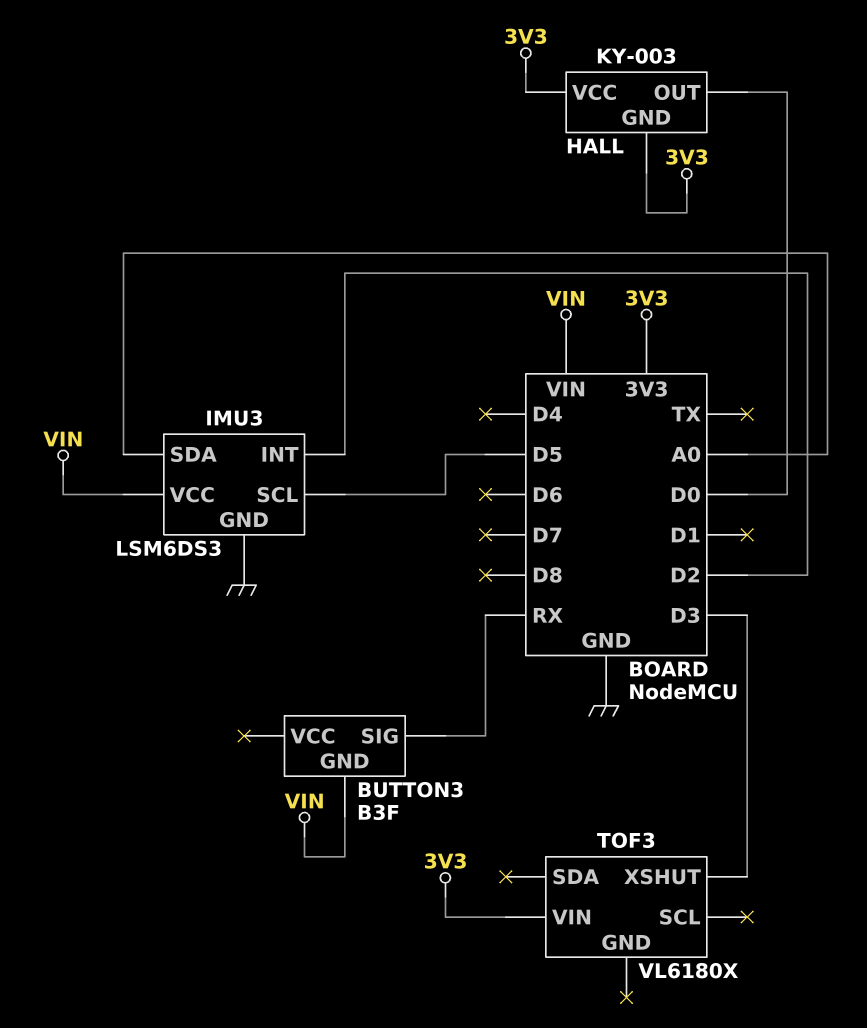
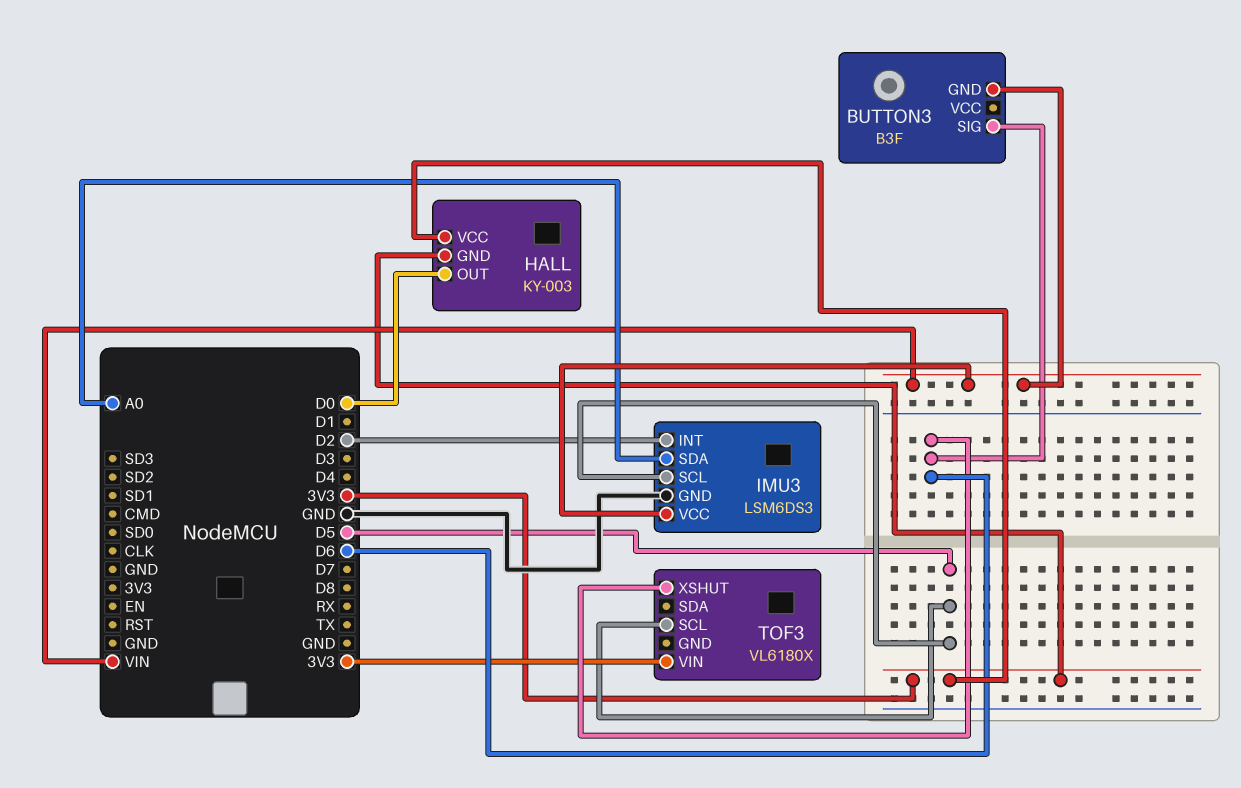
BUTTON3 pin SIG: RX -> D6
TOF3 pin SCL: none -> D5
TOF3 pin XSHUT: D3 -> D6

